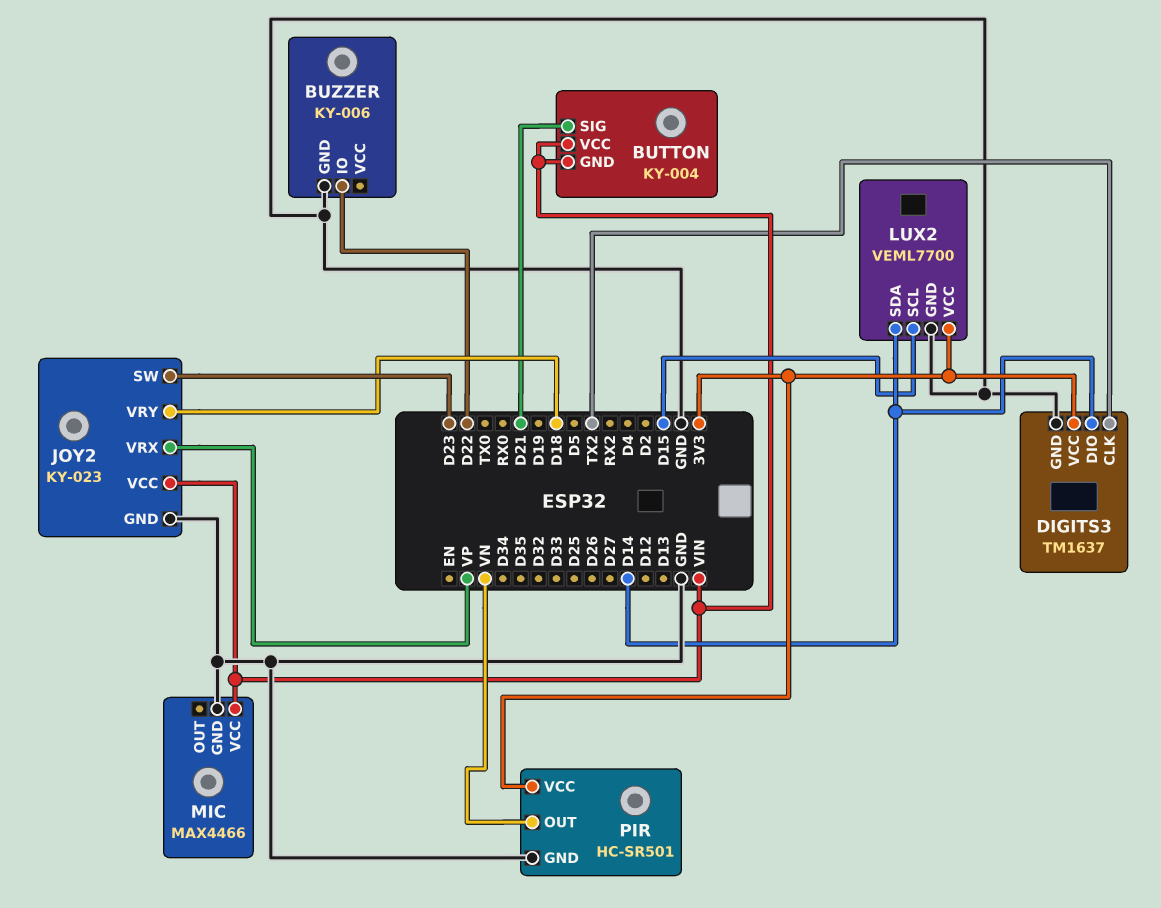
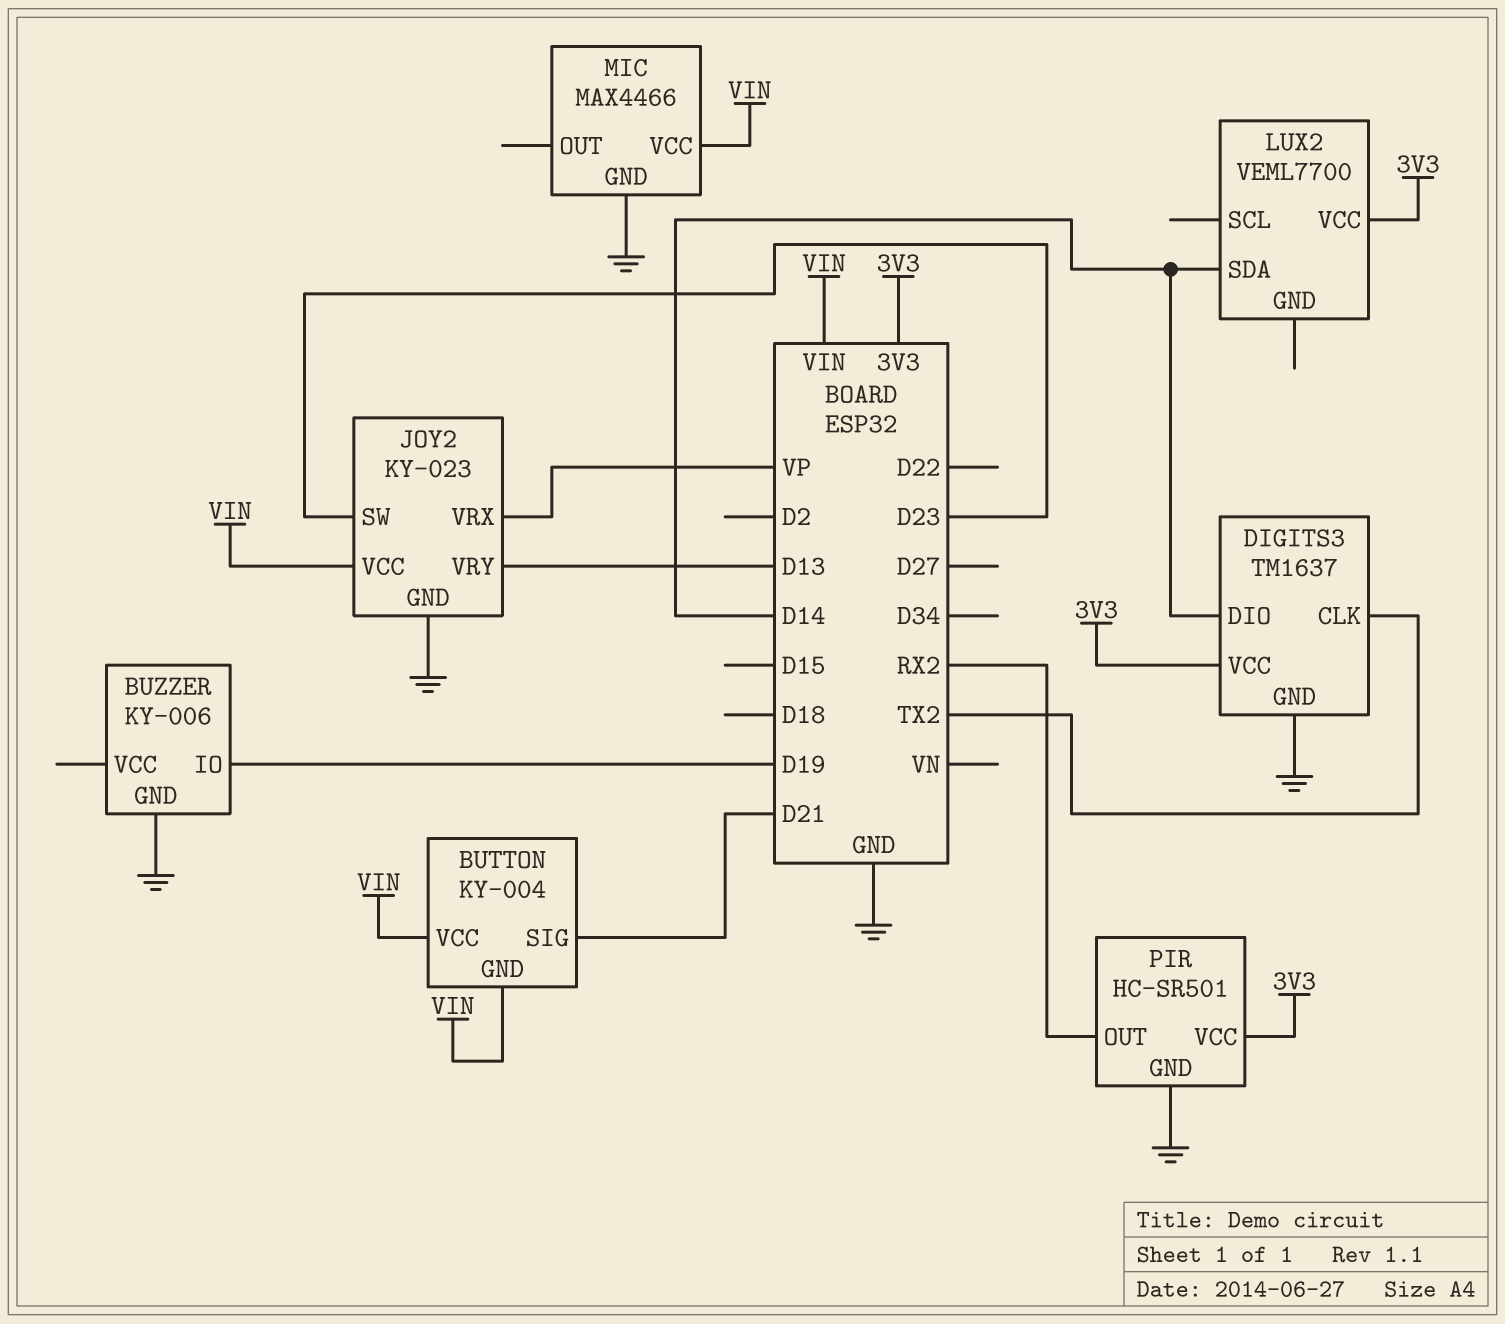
BUZZER pin IO: D22 -> D19
JOY2 pin VRY: D18 -> D13
LUX2 pin GND: GND -> none
LUX2 pin SCL: D15 -> none
PIR pin OUT: VN -> RX2

